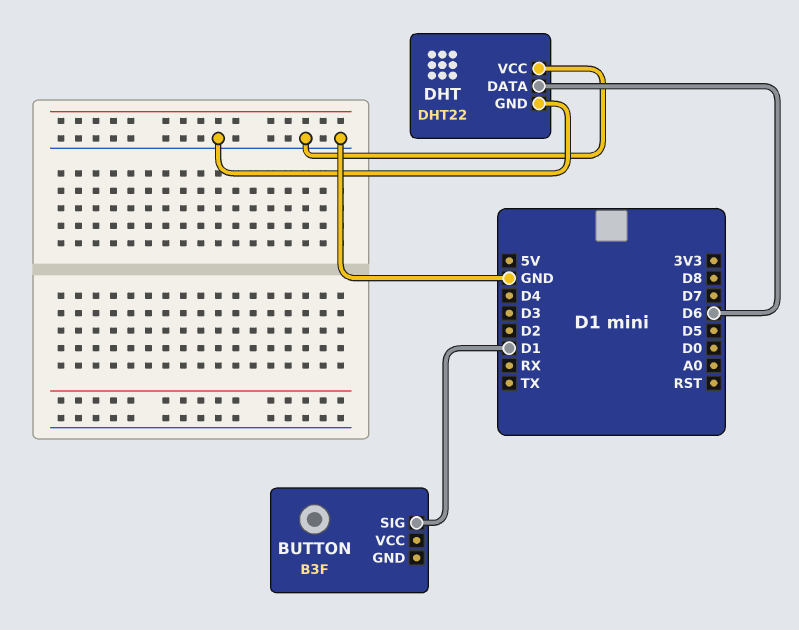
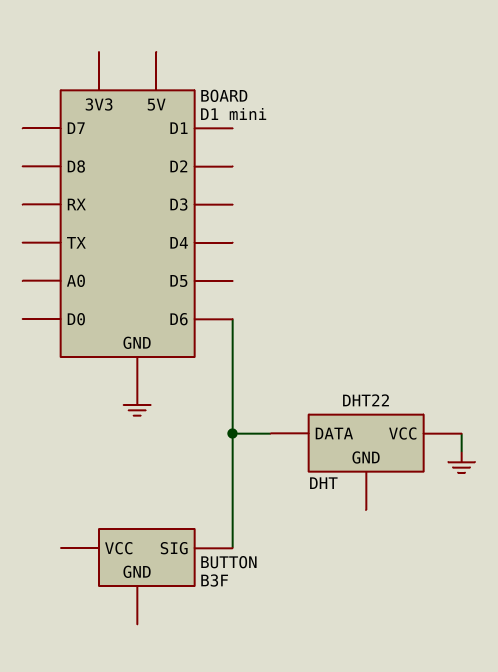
BUTTON pin SIG: D1 -> D6
DHT pin GND: GND -> none

